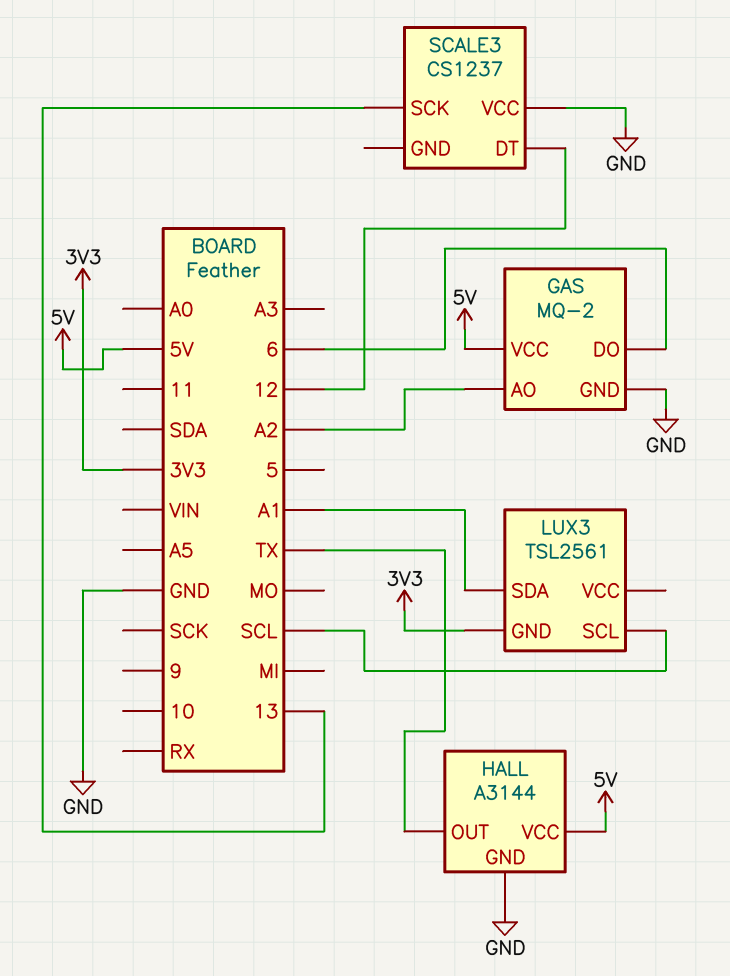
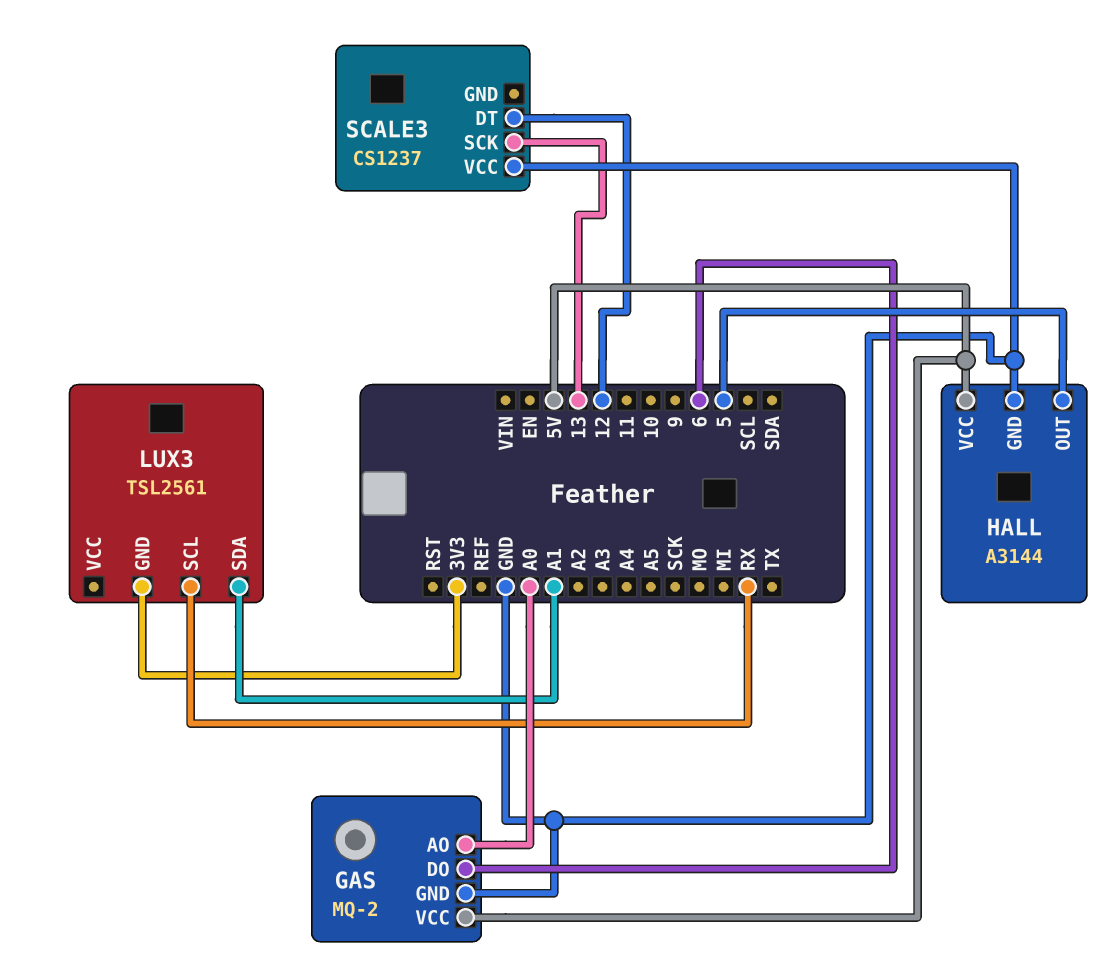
GAS pin AO: A2 -> A0
HALL pin OUT: TX -> 5
LUX3 pin SCL: SCL -> RX

